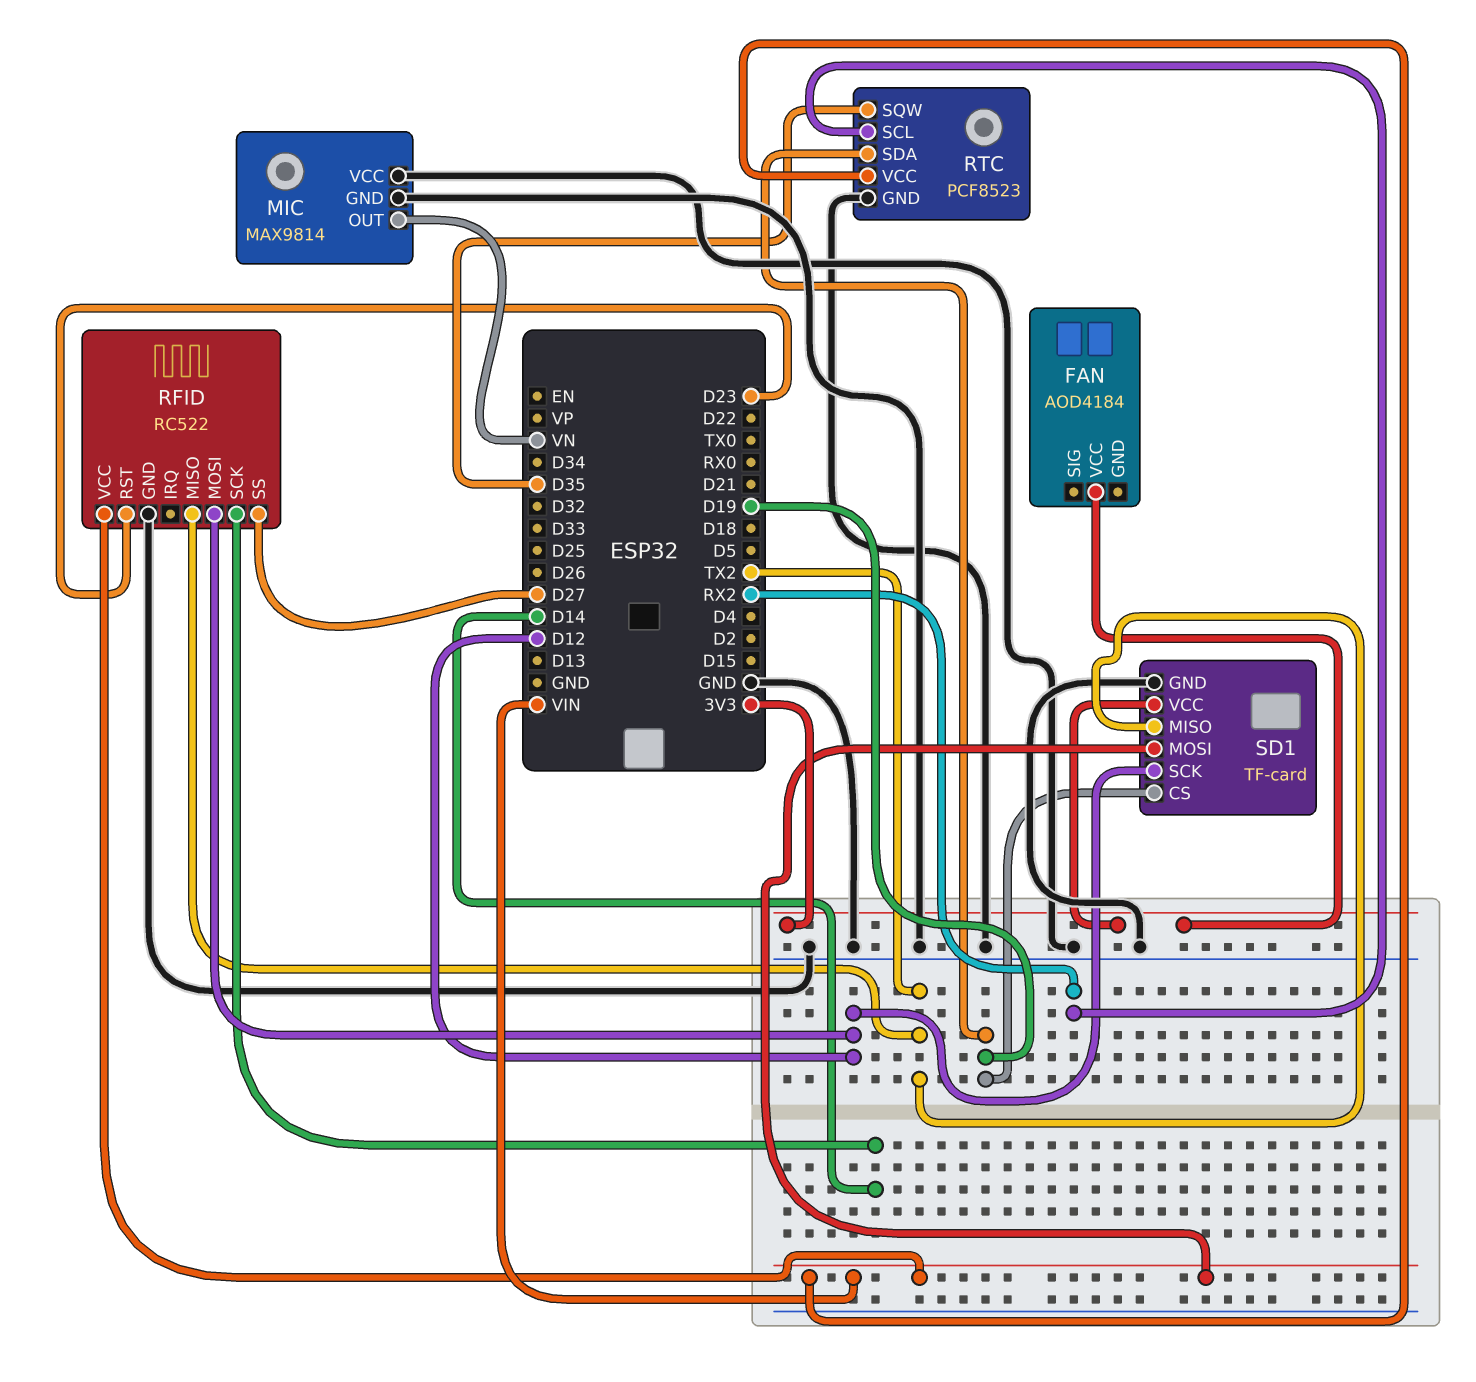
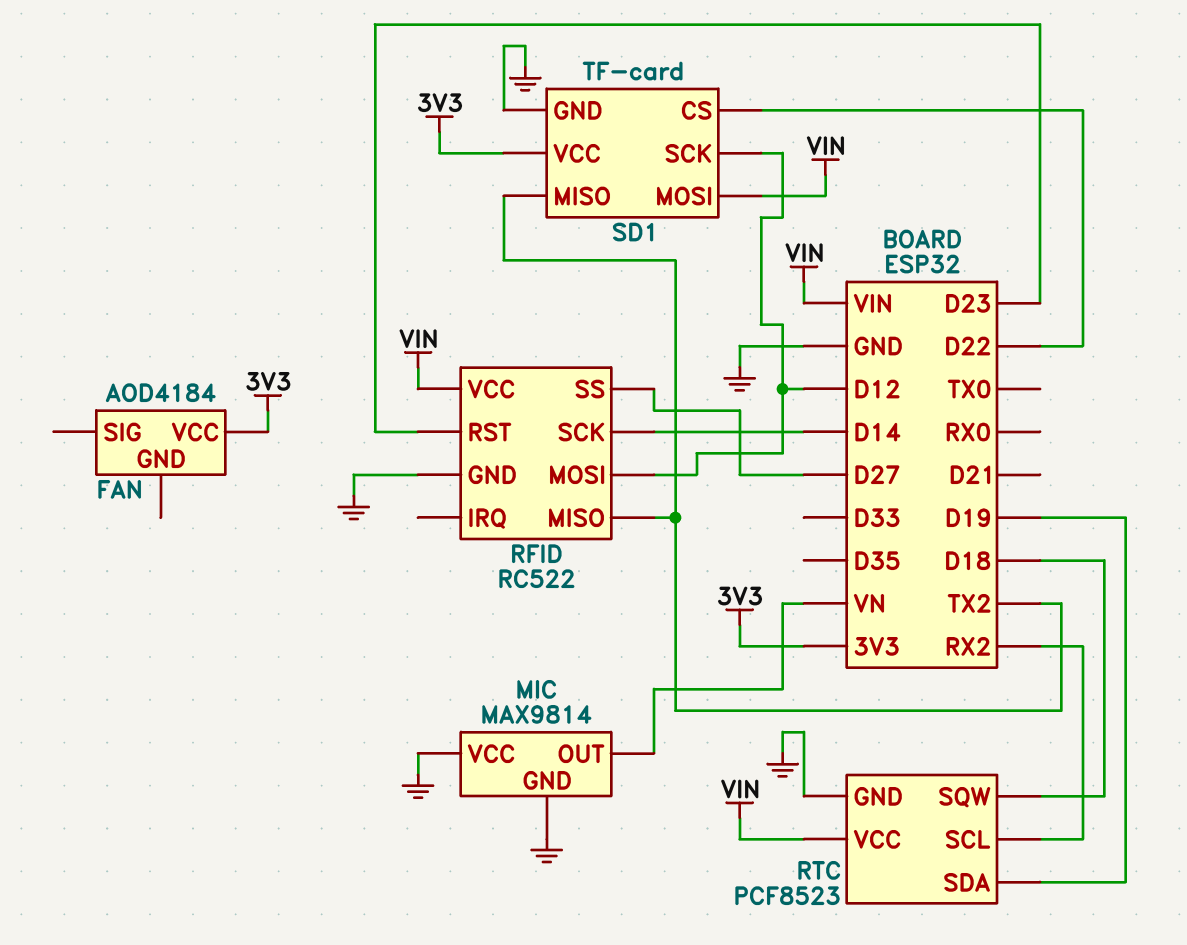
RTC pin SQW: D35 -> D18
SD1 pin CS: D19 -> D22

